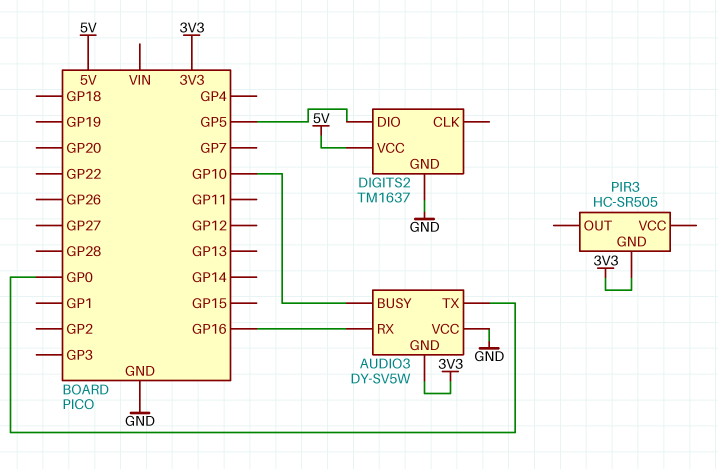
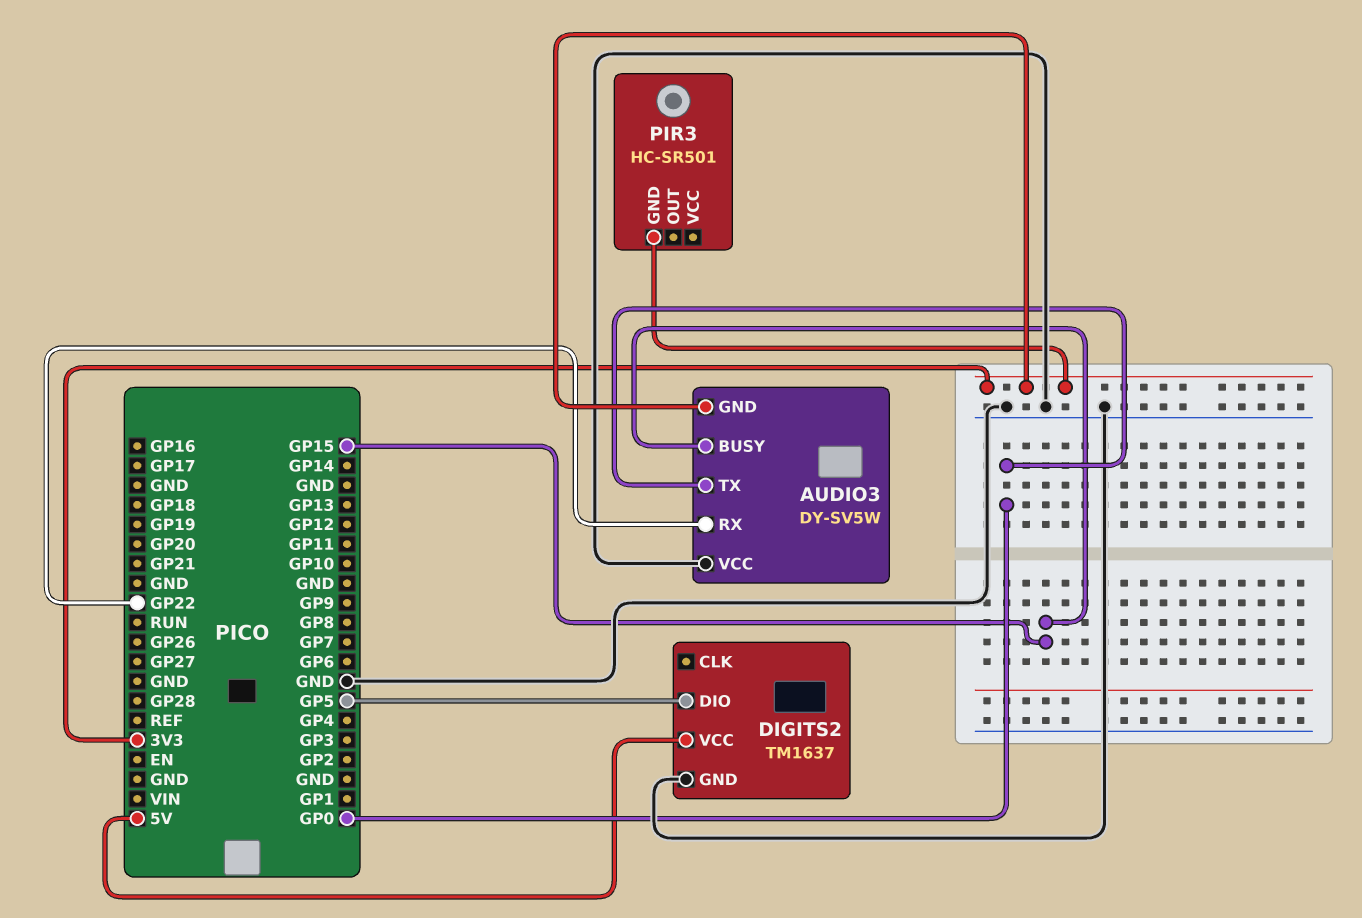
AUDIO3 pin BUSY: GP10 -> GP15
AUDIO3 pin RX: GP16 -> GP22
PIR3: HC-SR505 -> HC-SR501

